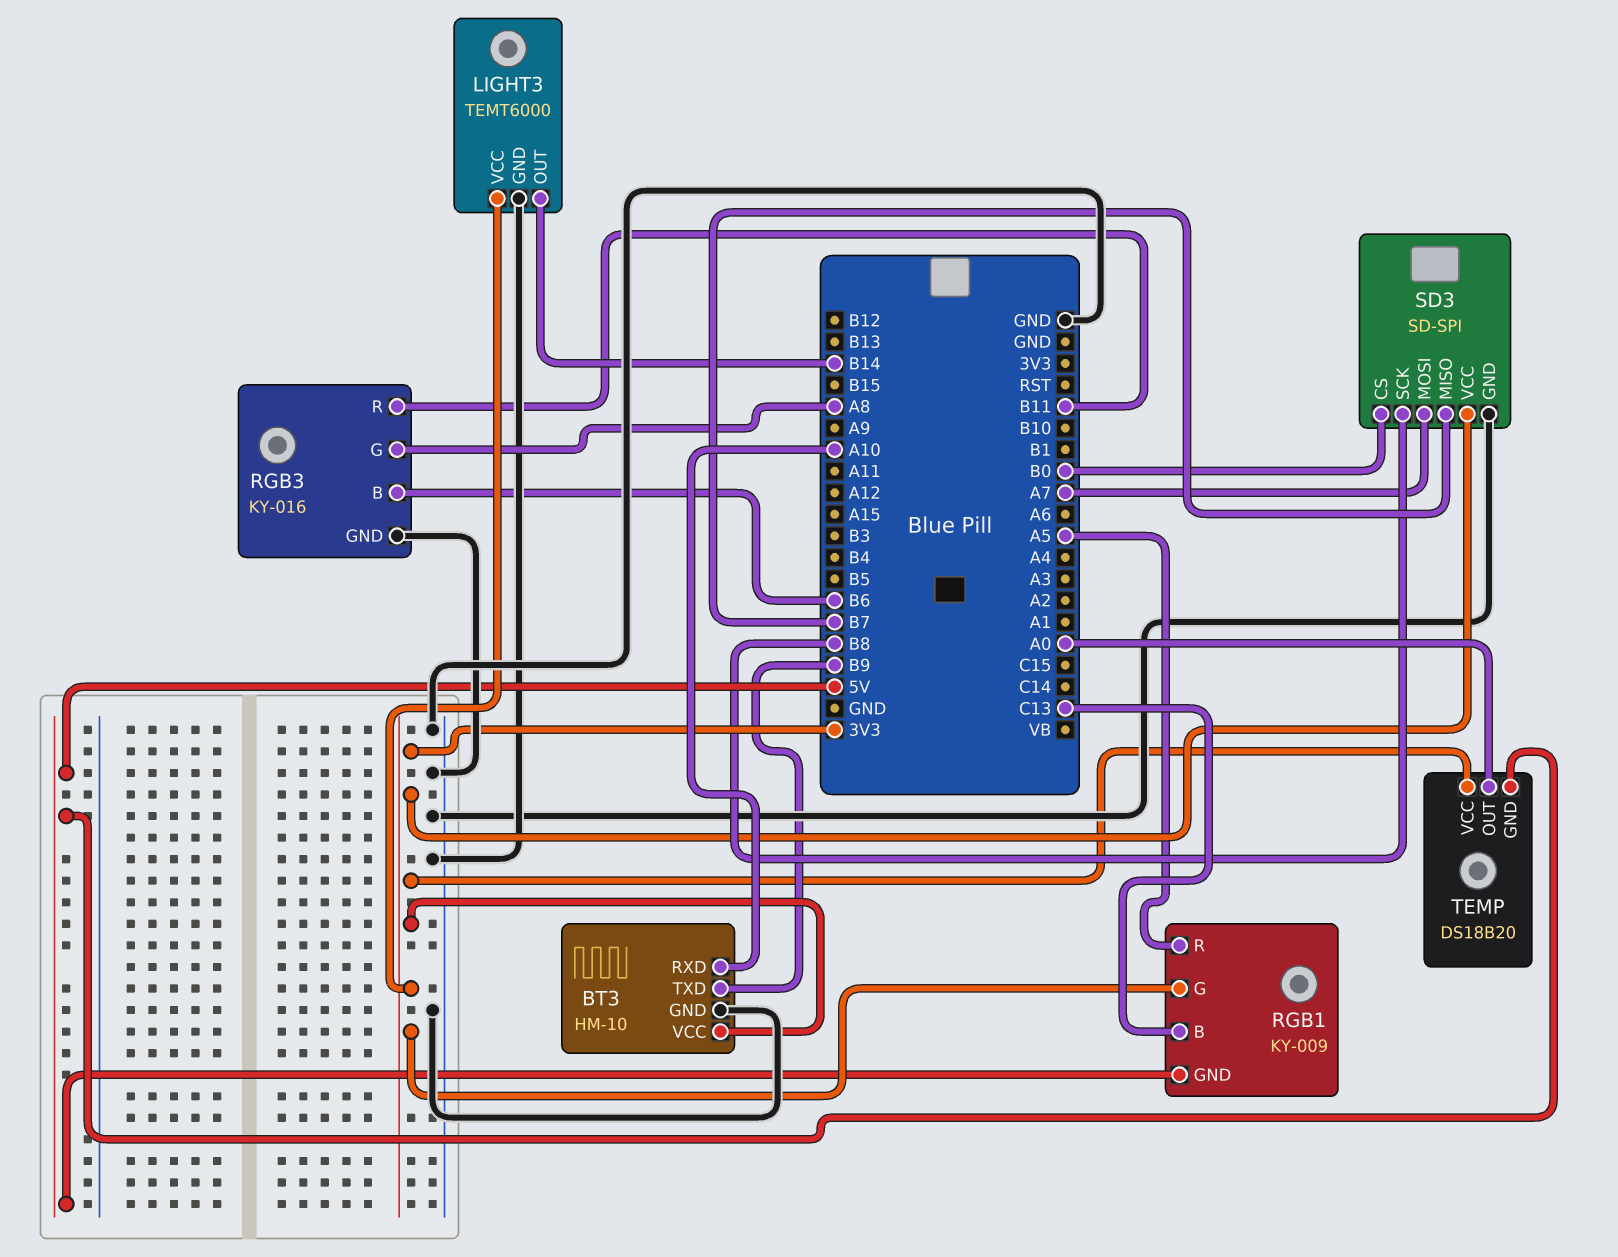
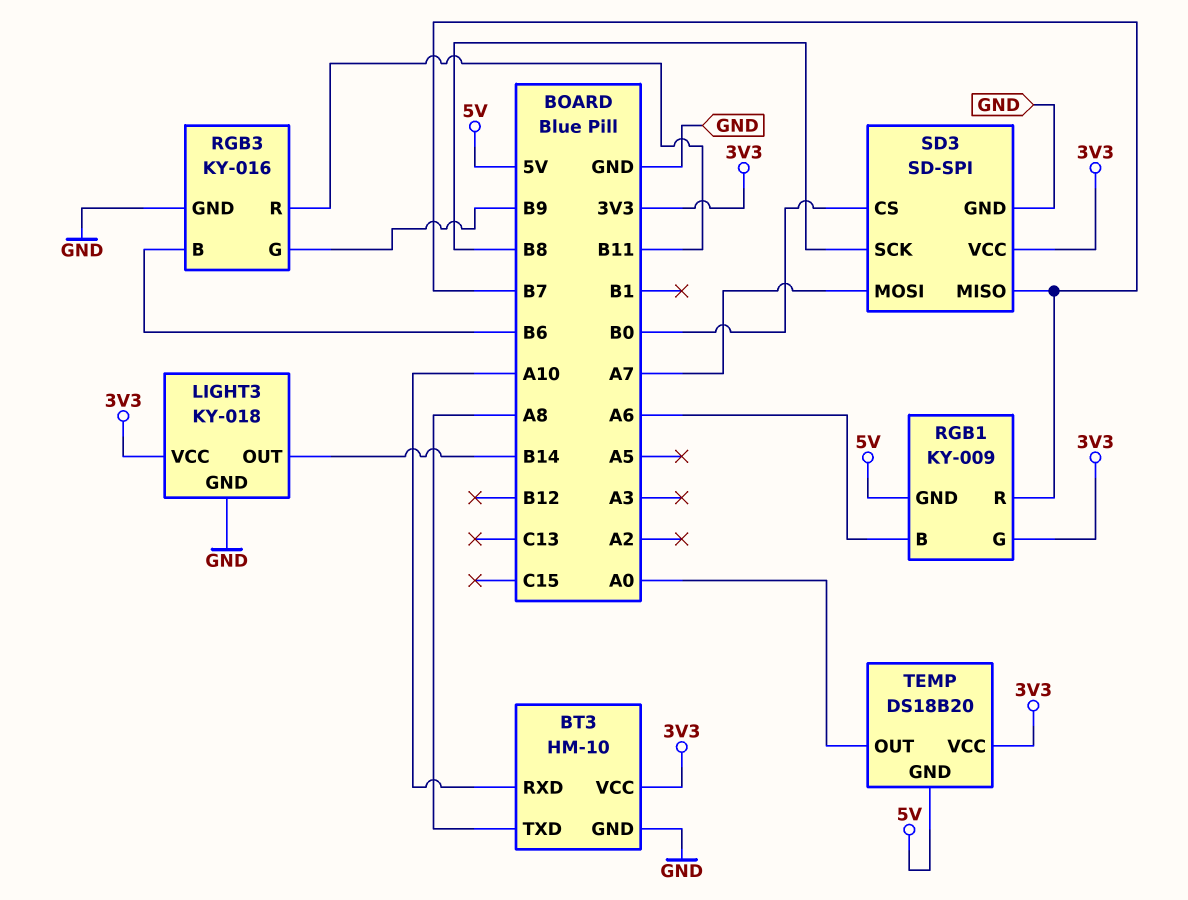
BT3 pin TXD: B9 -> A8
LIGHT3: TEMT6000 -> KY-018
RGB1 pin B: C13 -> A6
RGB1 pin R: A5 -> B7
RGB3 pin G: A8 -> B9

